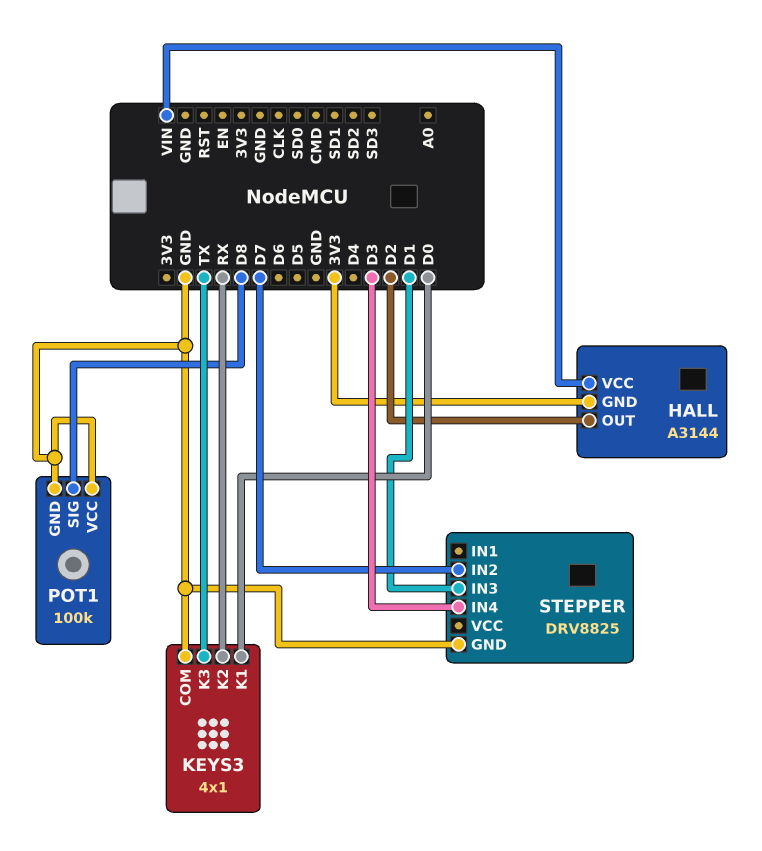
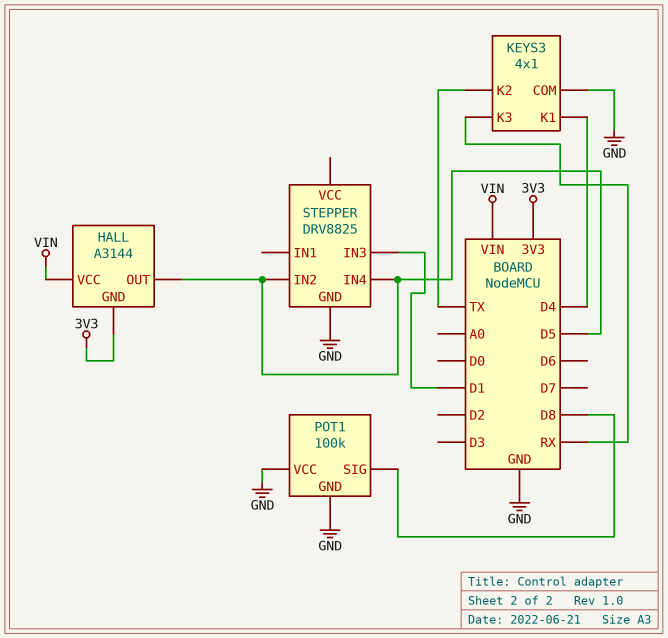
HALL pin OUT: D2 -> D5
KEYS3 pin K1: D0 -> D4
KEYS3 pin K2: RX -> TX
KEYS3 pin K3: TX -> RX
STEPPER pin IN2: D7 -> D5
STEPPER pin IN4: D3 -> D5

